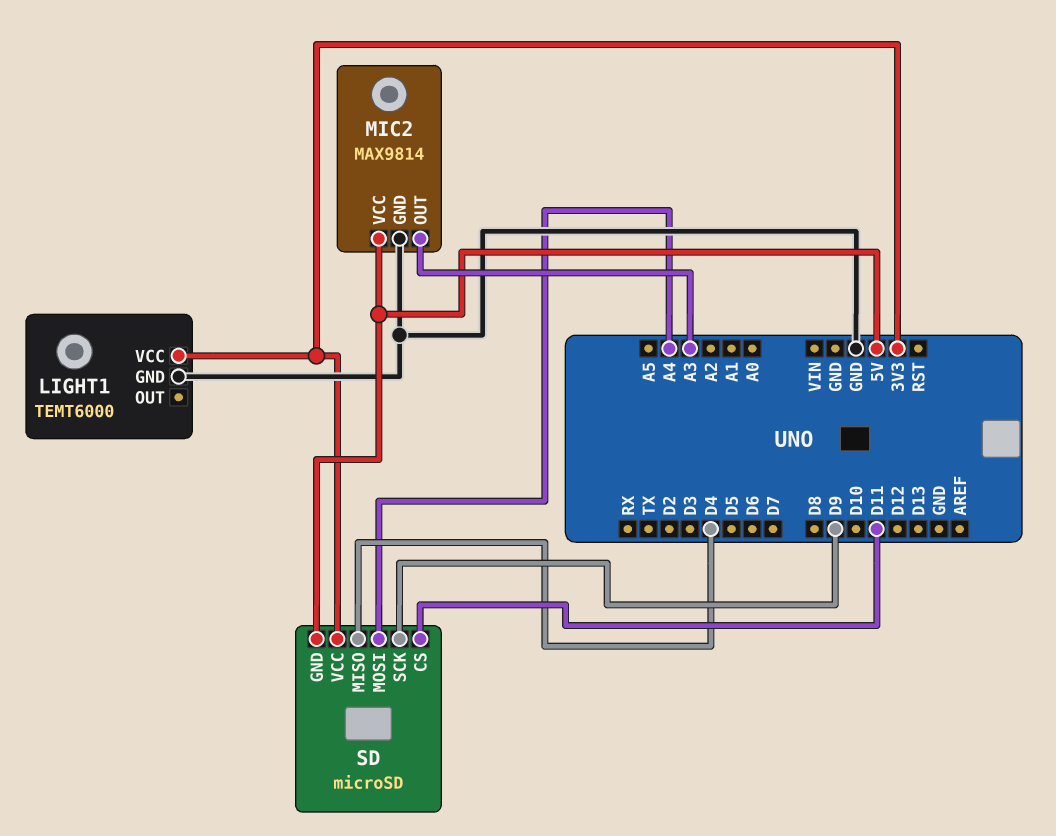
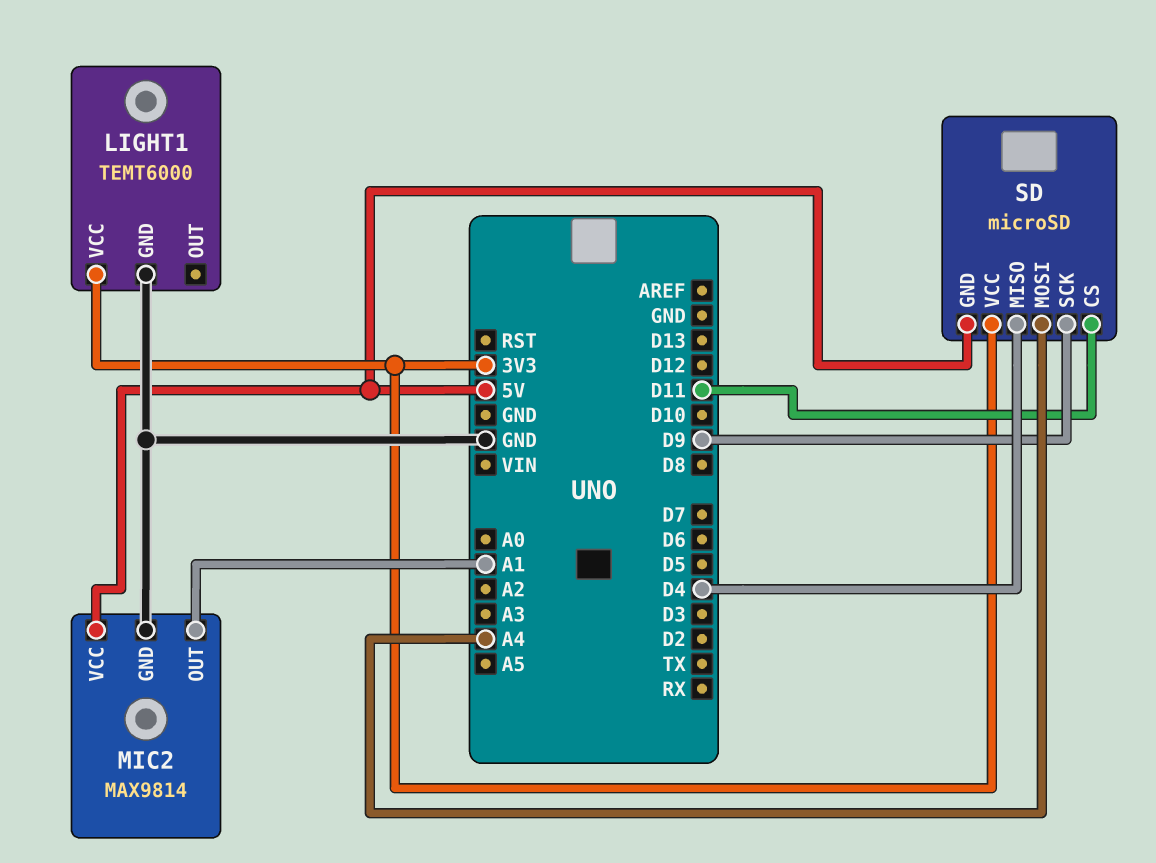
MIC2 pin OUT: A3 -> A1

